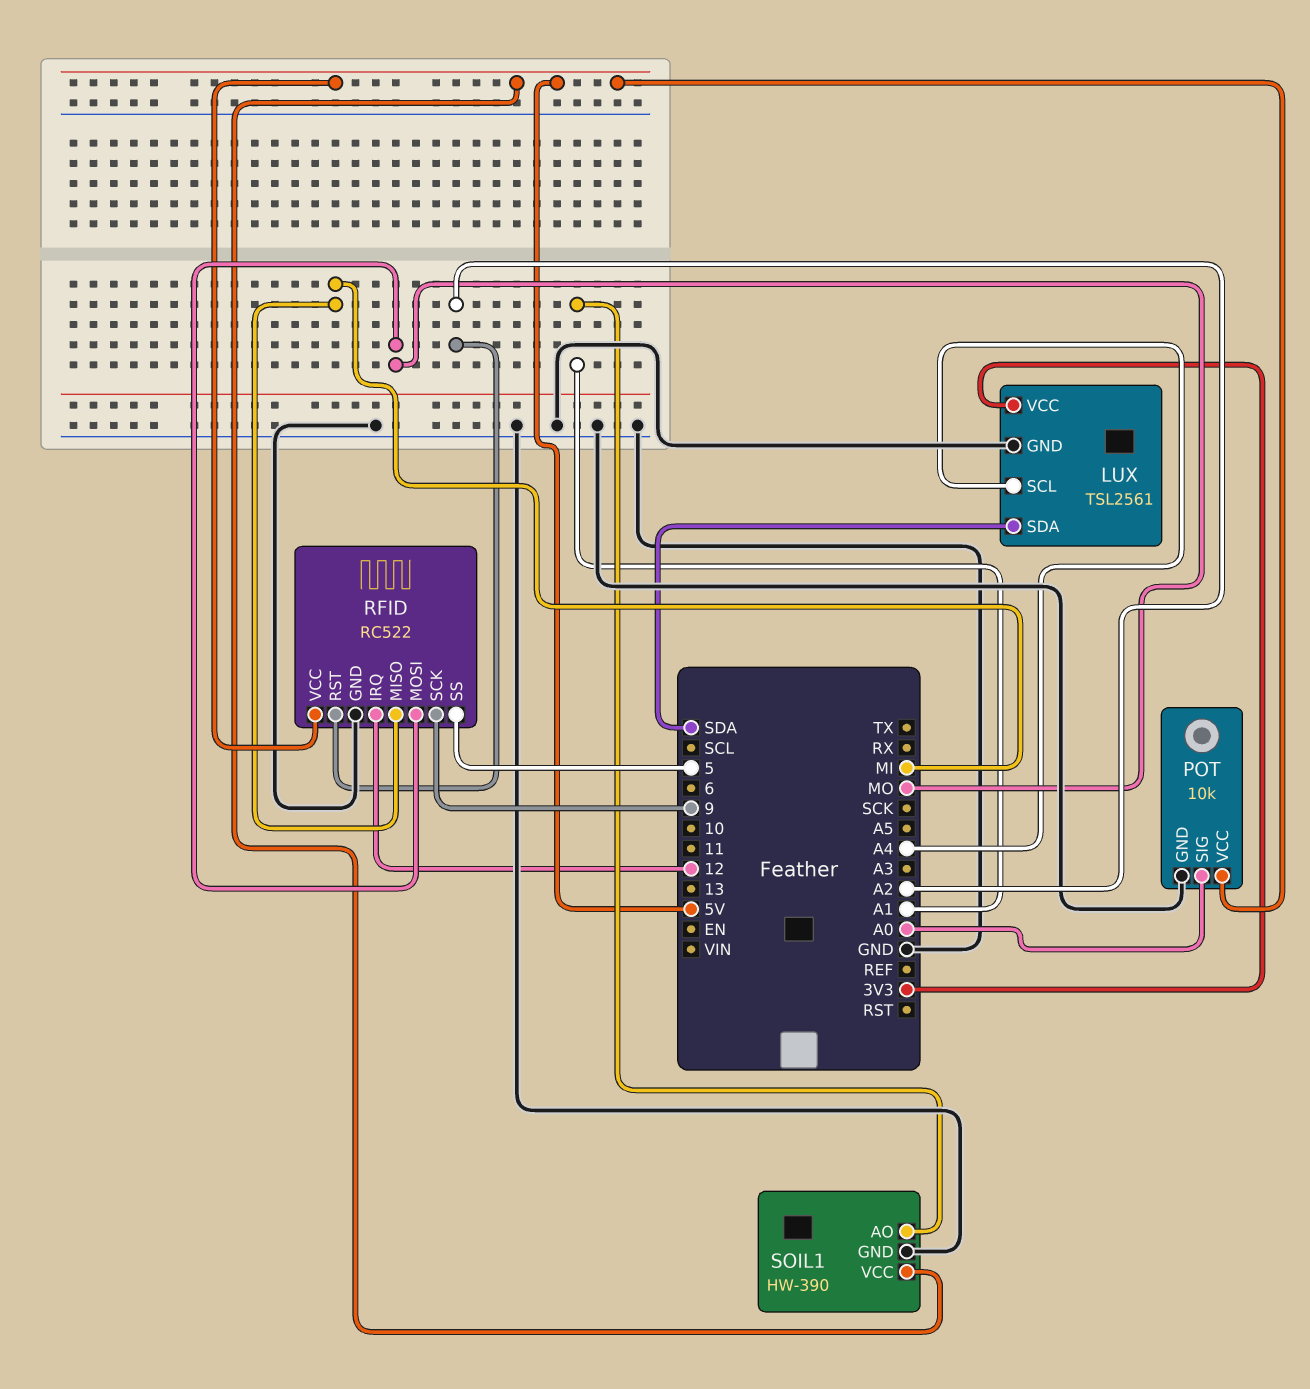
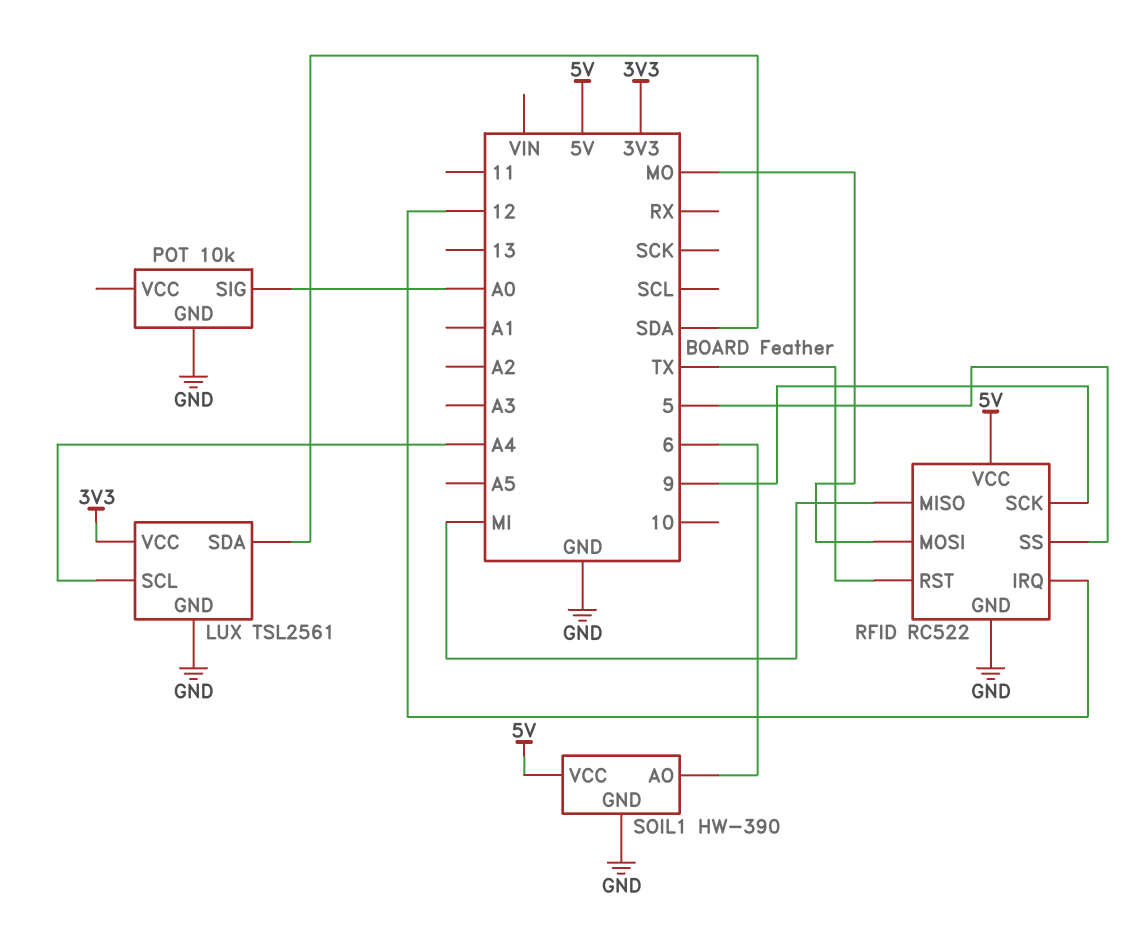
POT pin VCC: 5V -> none
RFID pin RST: A2 -> TX
SOIL1 pin AO: A1 -> 6

